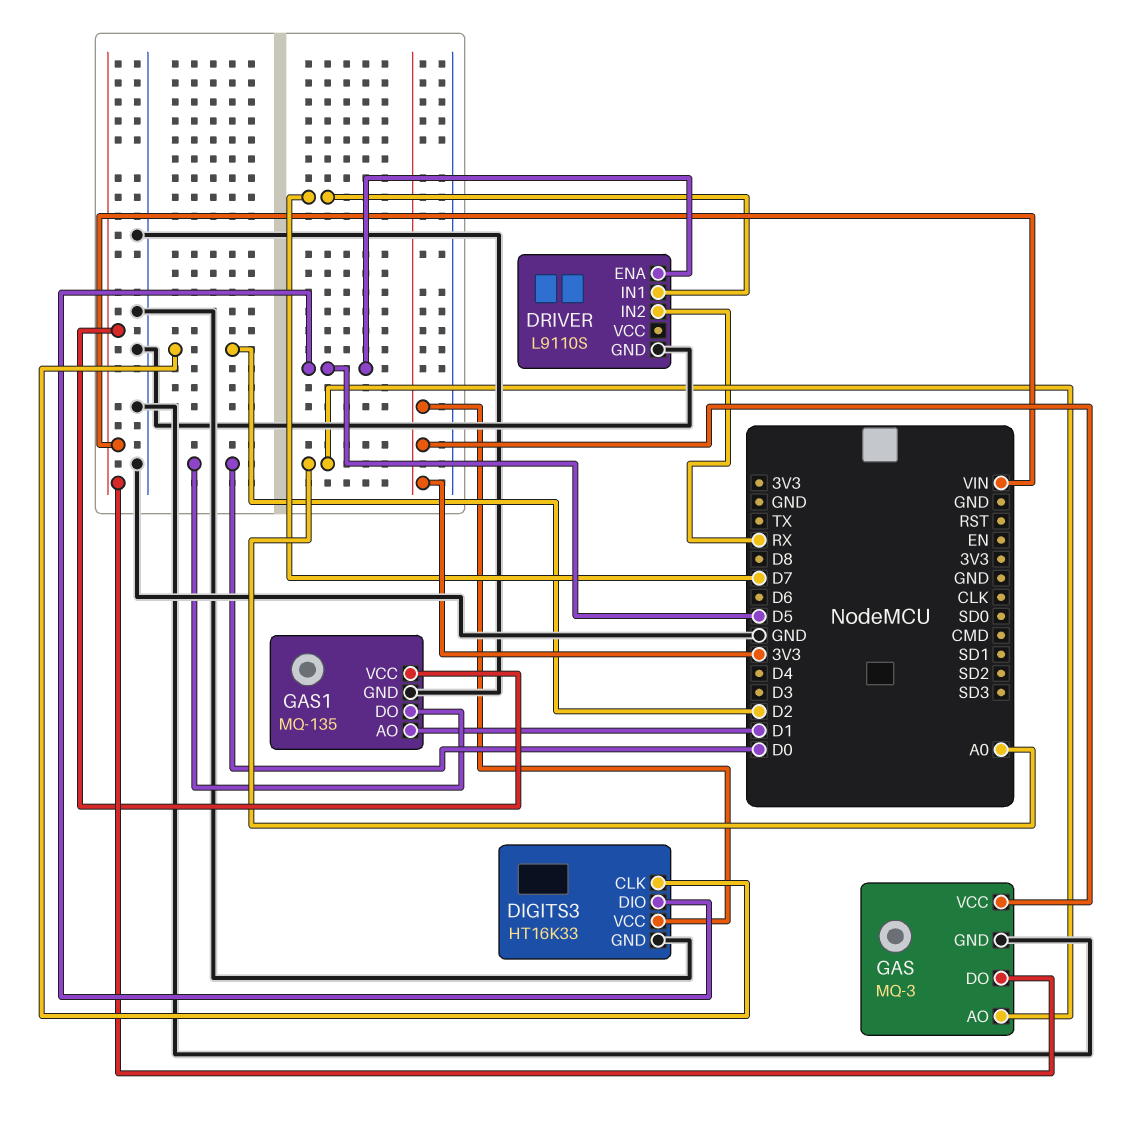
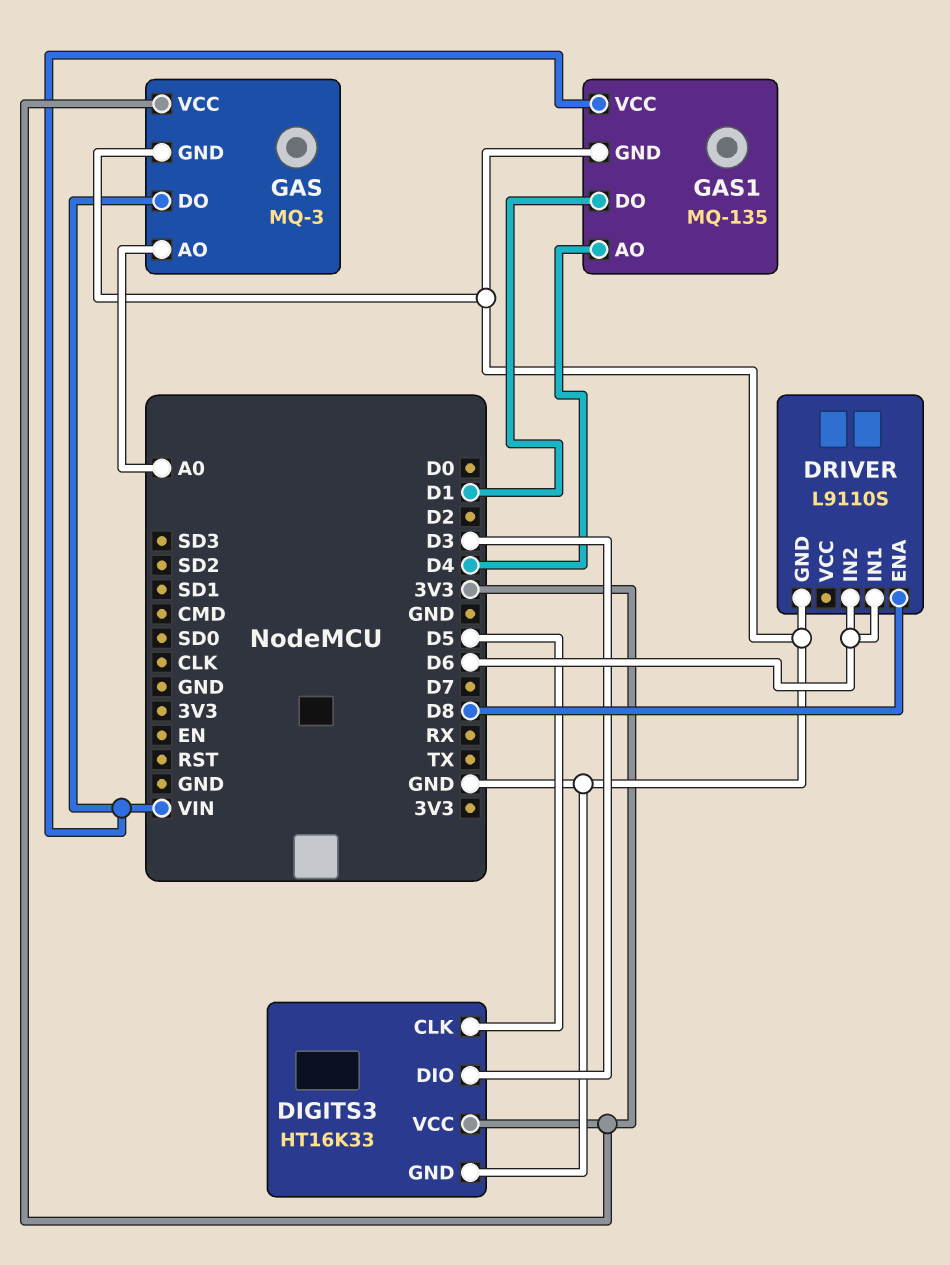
DIGITS3 pin CLK: D2 -> D5
DIGITS3 pin DIO: D5 -> D3
DRIVER pin ENA: D5 -> D8
DRIVER pin IN1: D7 -> D6
DRIVER pin IN2: RX -> D6
GAS1 pin AO: D1 -> D4
GAS1 pin DO: D0 -> D1

